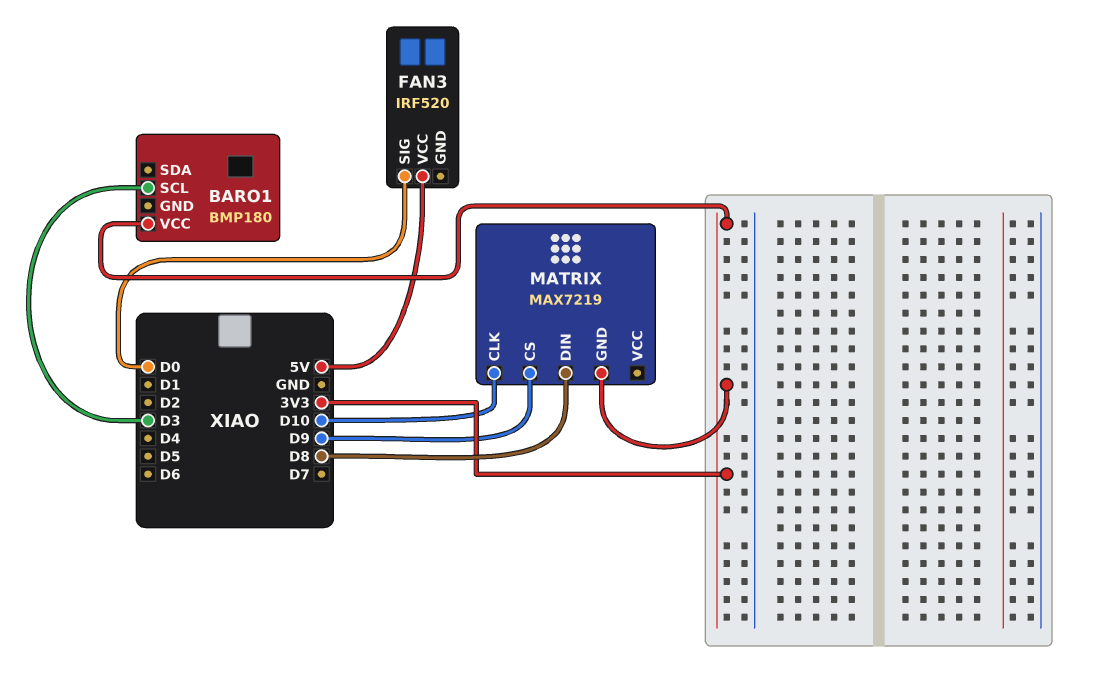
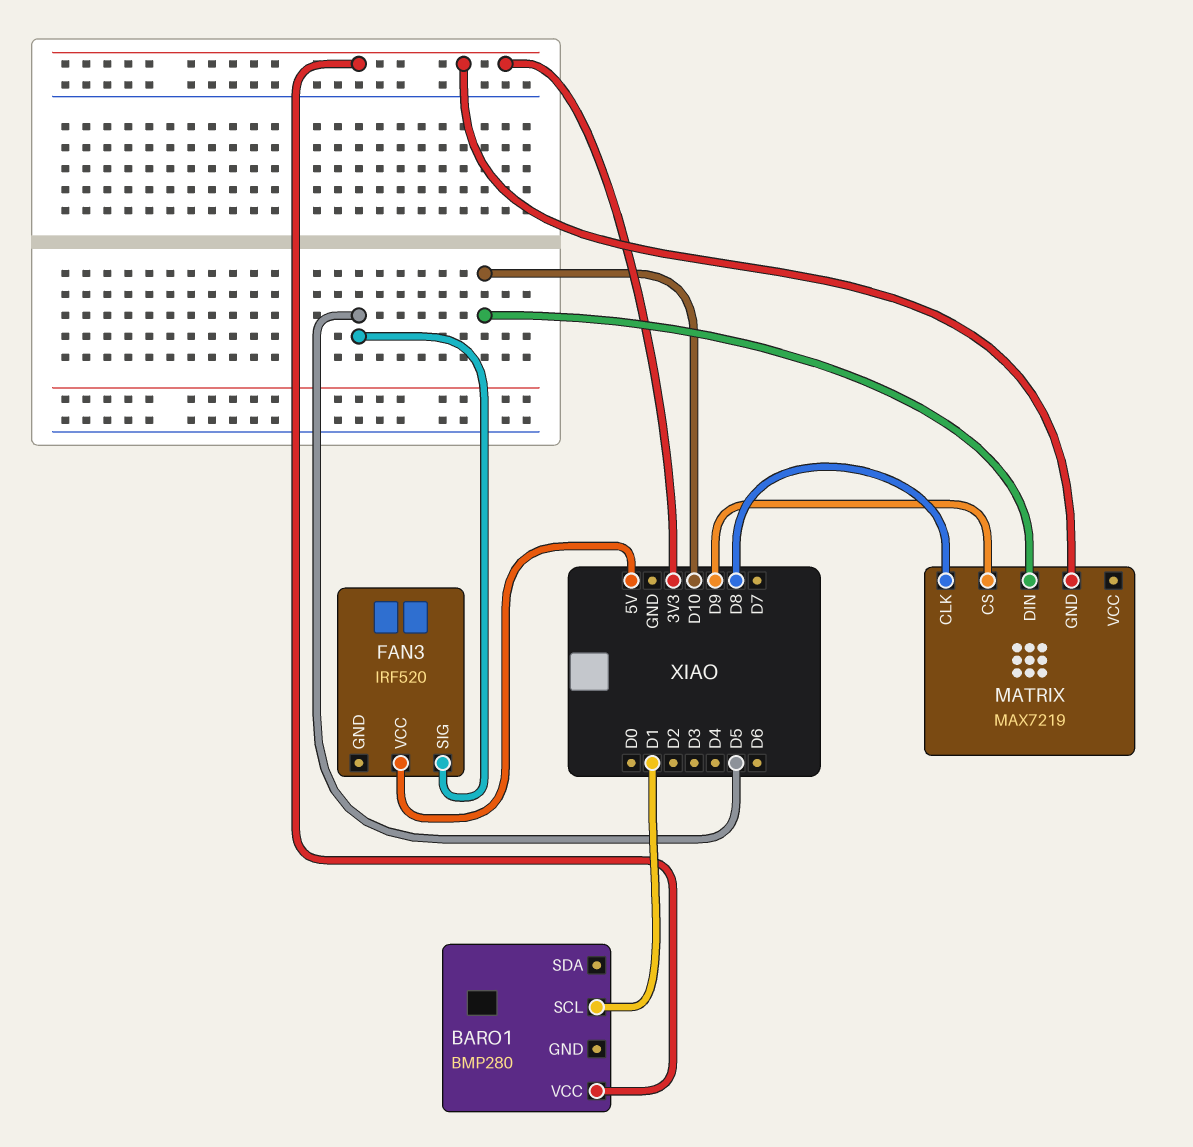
BARO1: BMP180 -> BMP280
BARO1 pin SCL: D3 -> D1
FAN3 pin SIG: D0 -> D5
MATRIX pin CLK: D10 -> D8
MATRIX pin DIN: D8 -> D10

